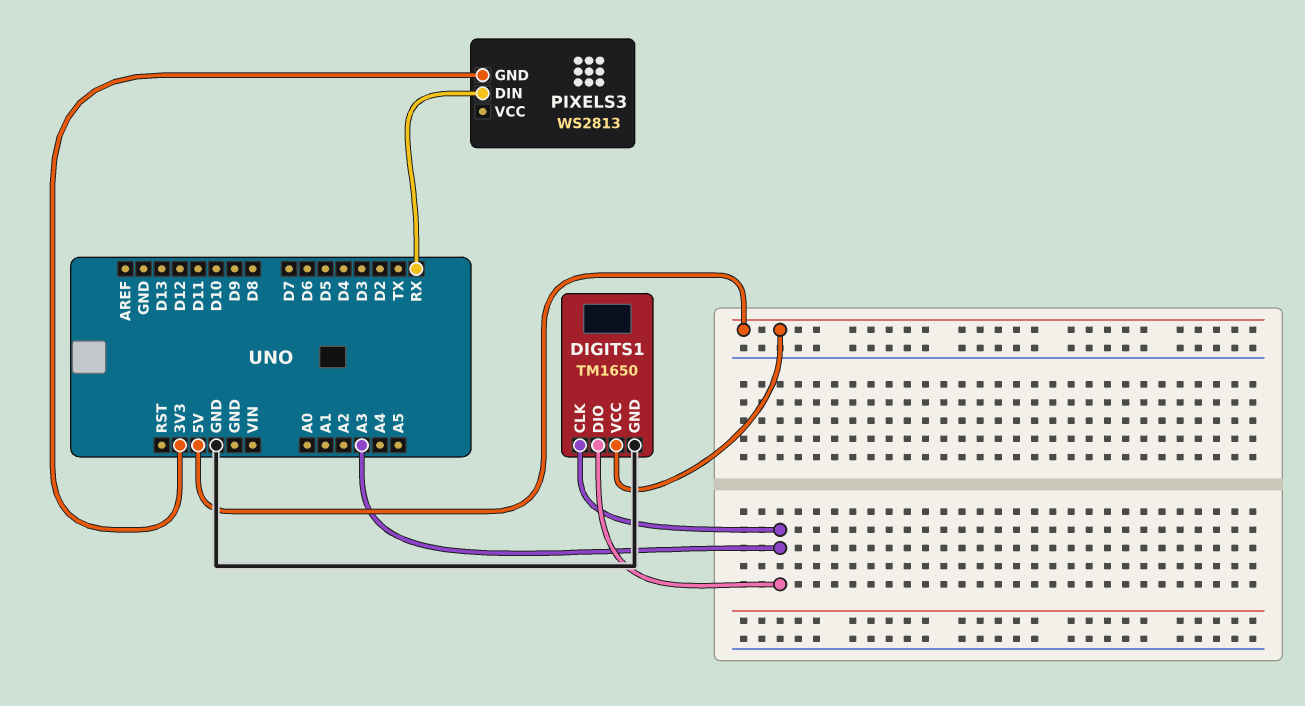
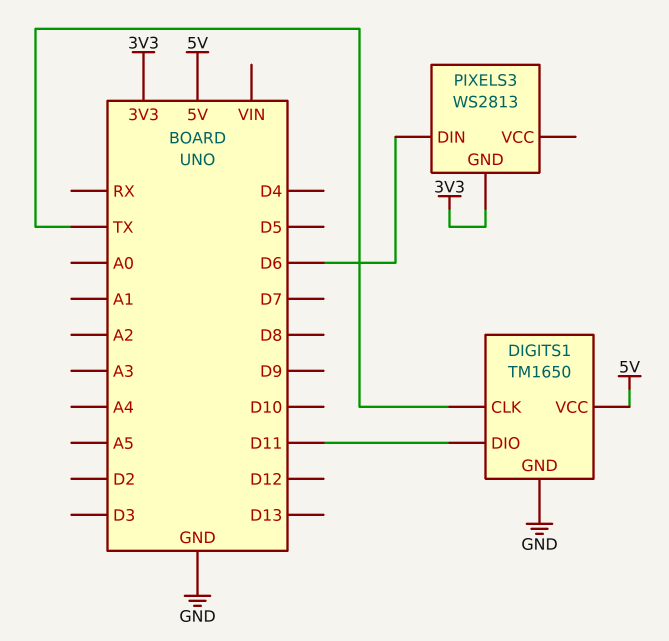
DIGITS1 pin CLK: A3 -> TX
DIGITS1 pin DIO: A3 -> D11
PIXELS3 pin DIN: RX -> D6

